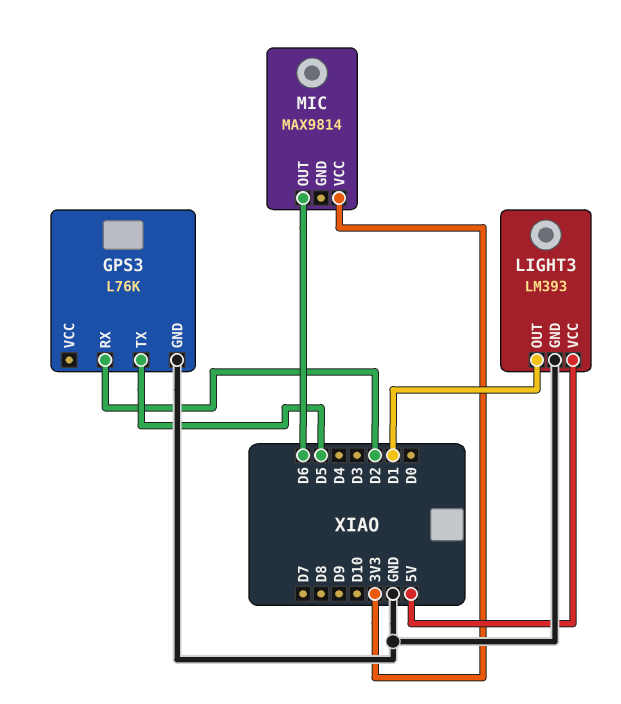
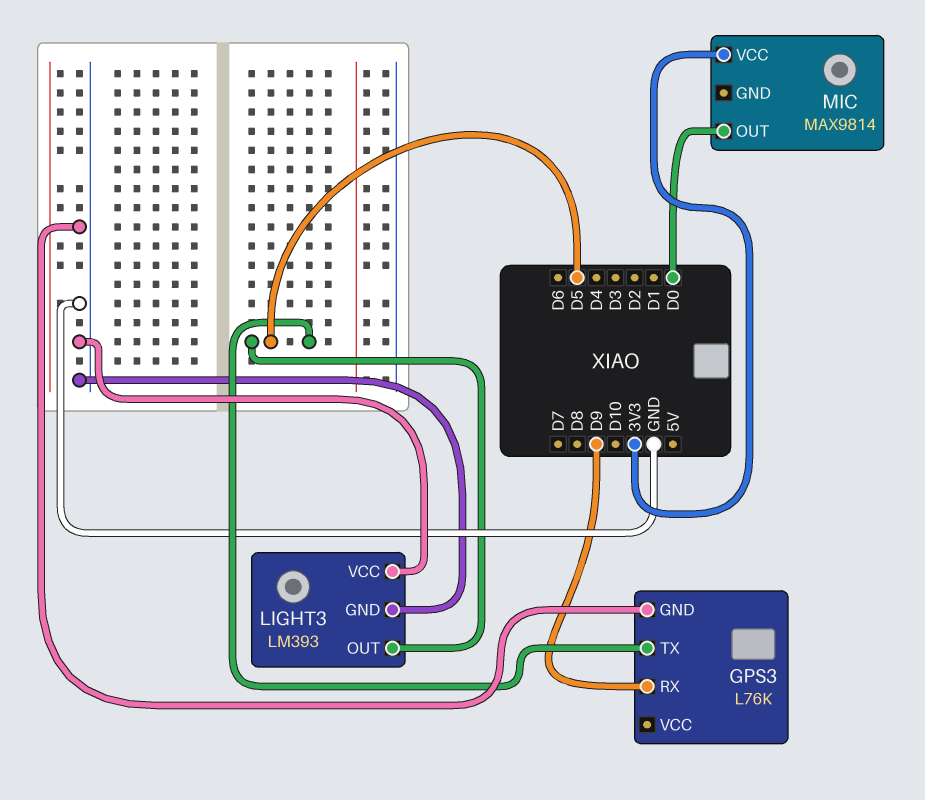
GPS3 pin RX: D2 -> D9
LIGHT3 pin OUT: D1 -> D5
LIGHT3 pin VCC: 5V -> GND
MIC pin OUT: D6 -> D0

